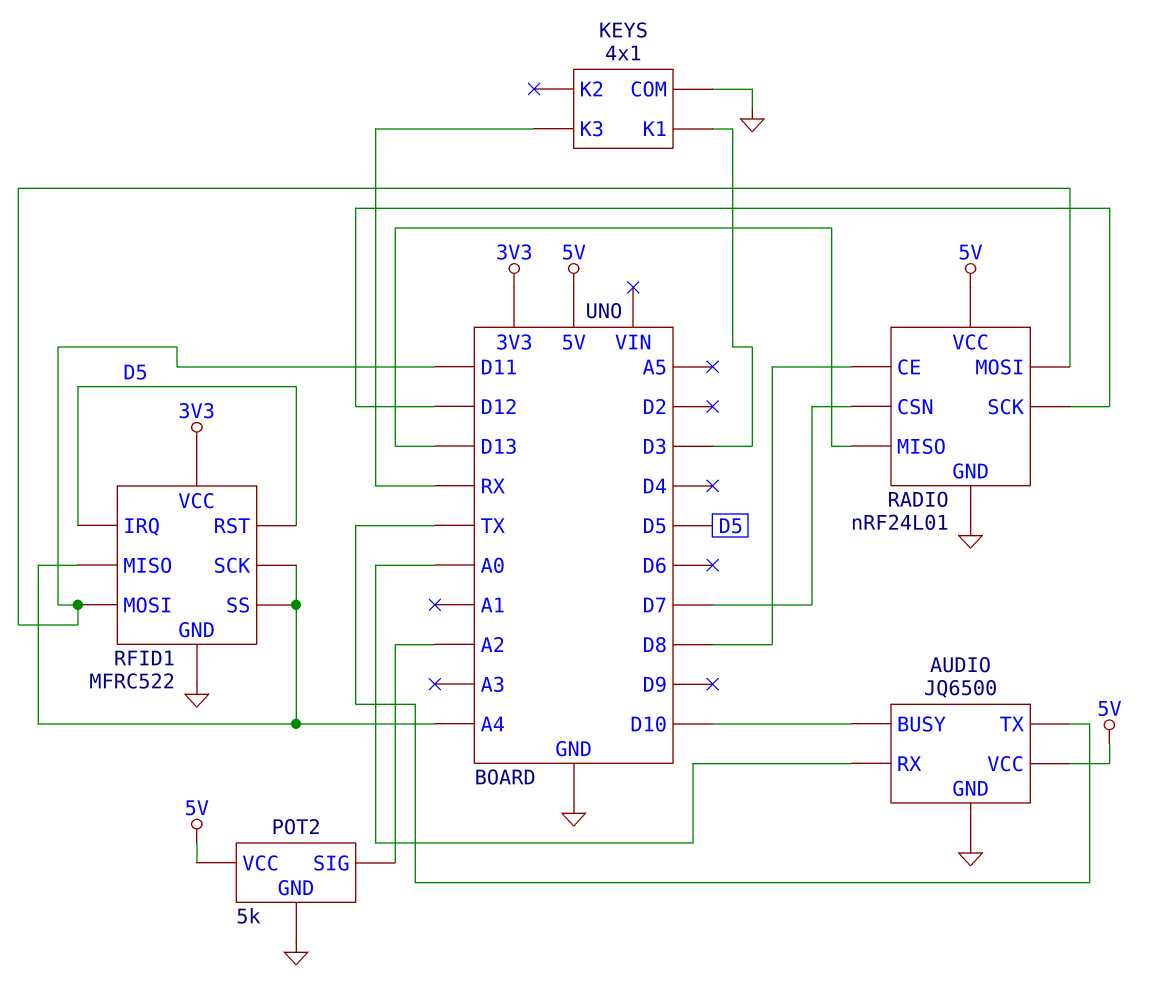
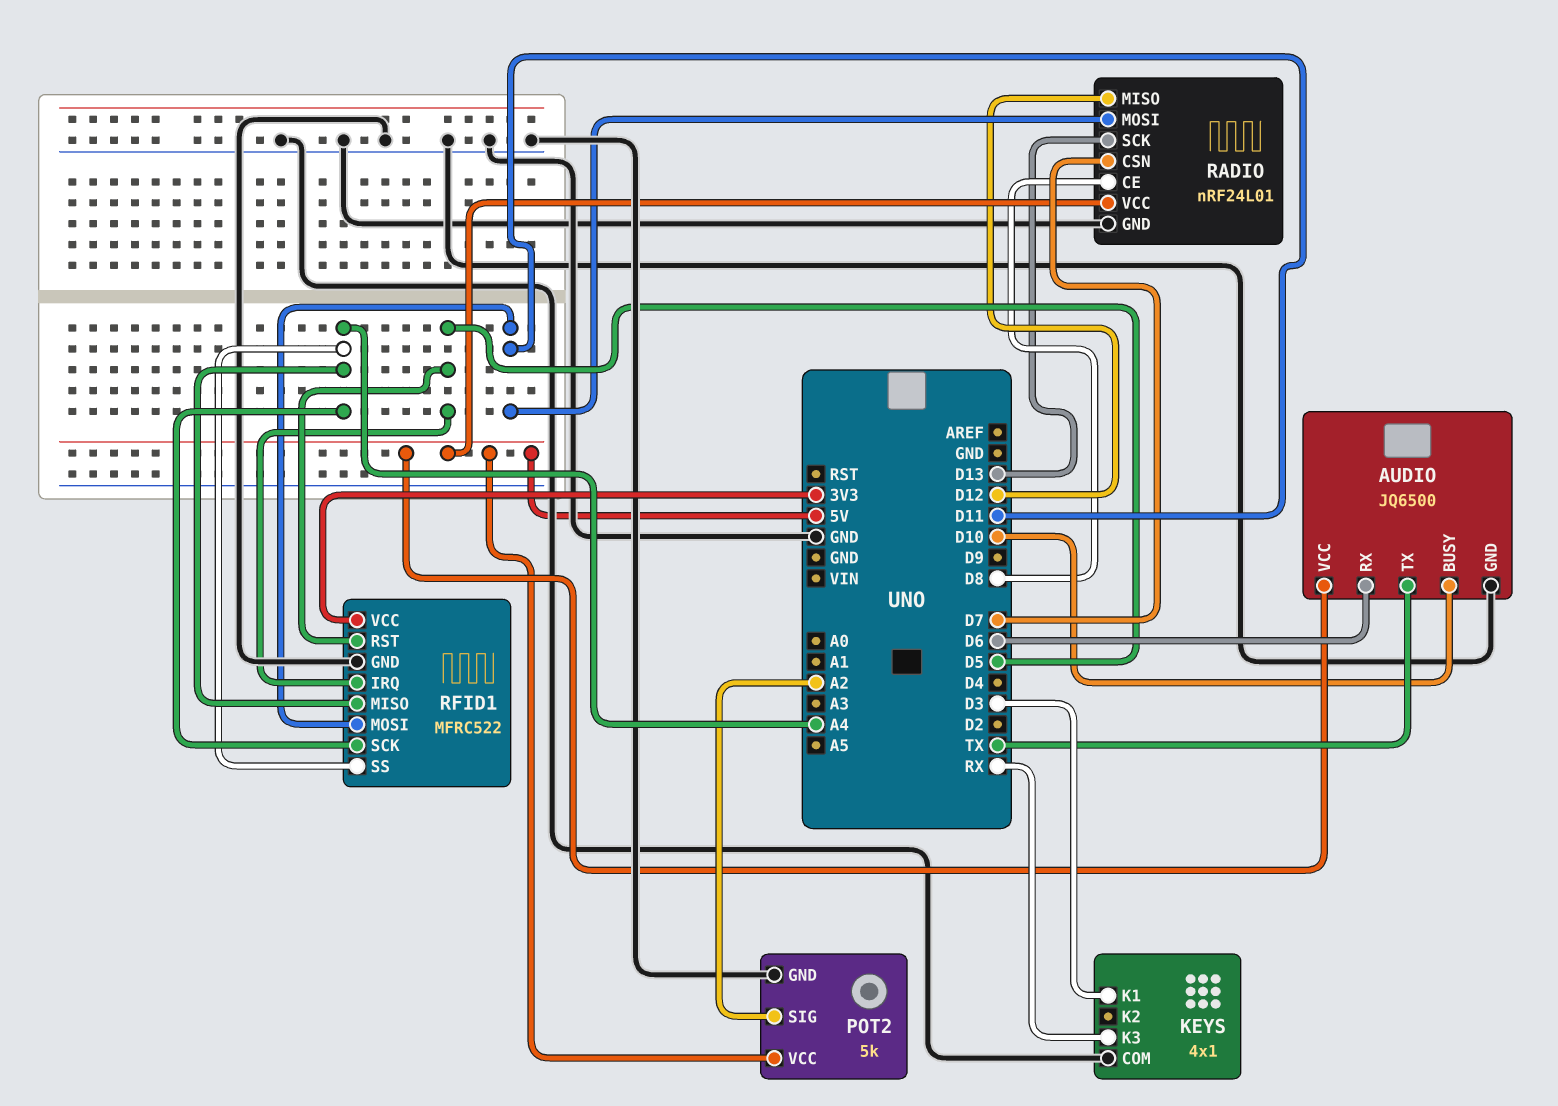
AUDIO pin RX: A0 -> D6
RADIO pin MISO: D13 -> D12
RADIO pin SCK: D12 -> D13

